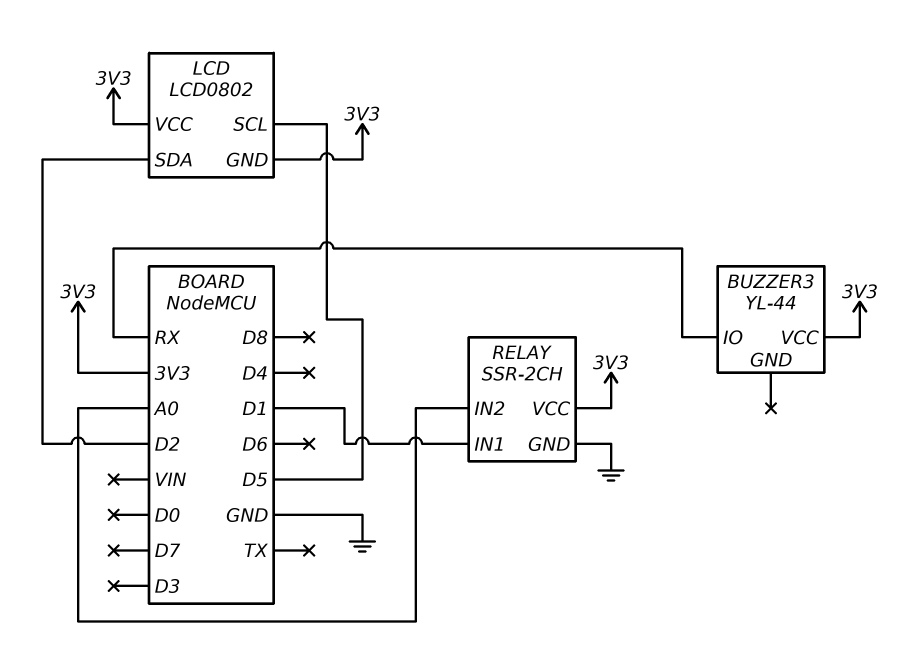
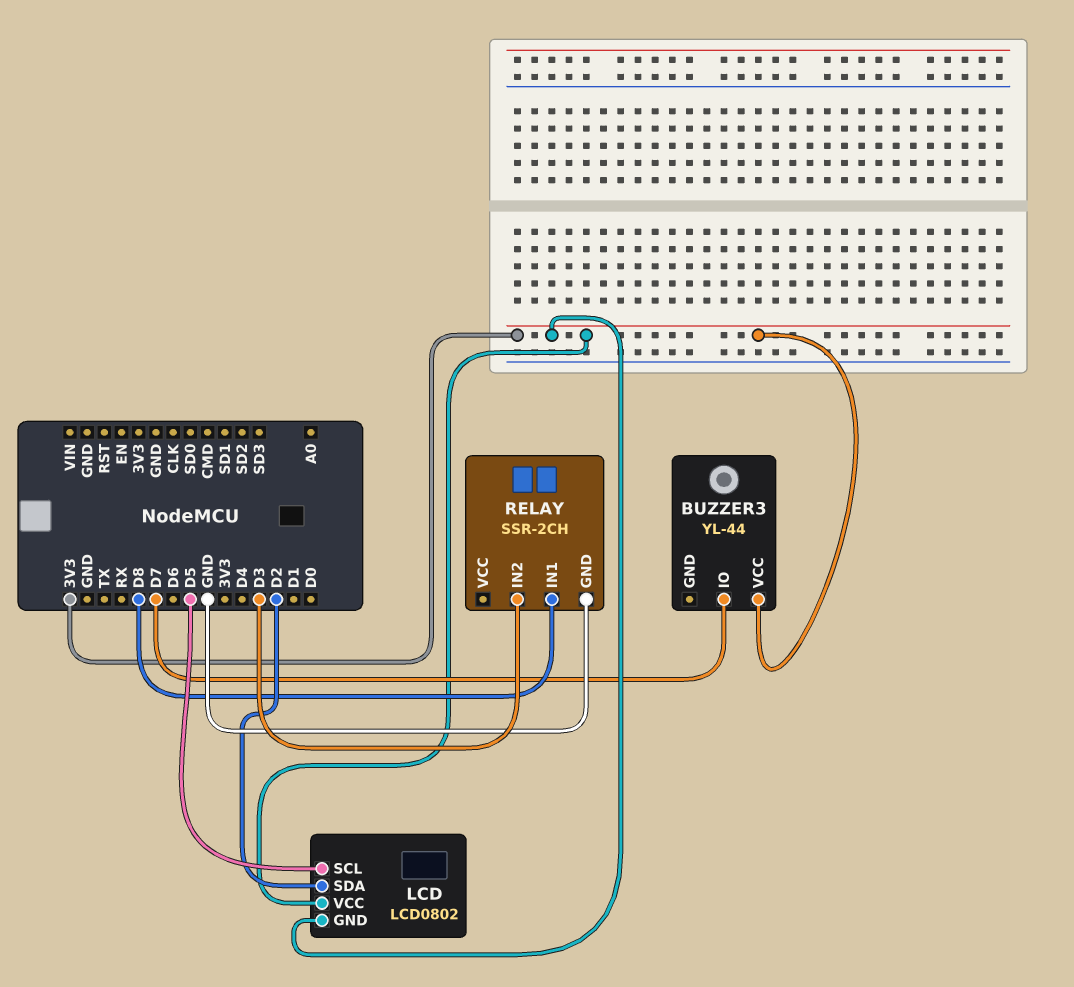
BUZZER3 pin IO: RX -> D7
RELAY pin IN1: D1 -> D8
RELAY pin IN2: A0 -> D3
RELAY pin VCC: 3V3 -> none

